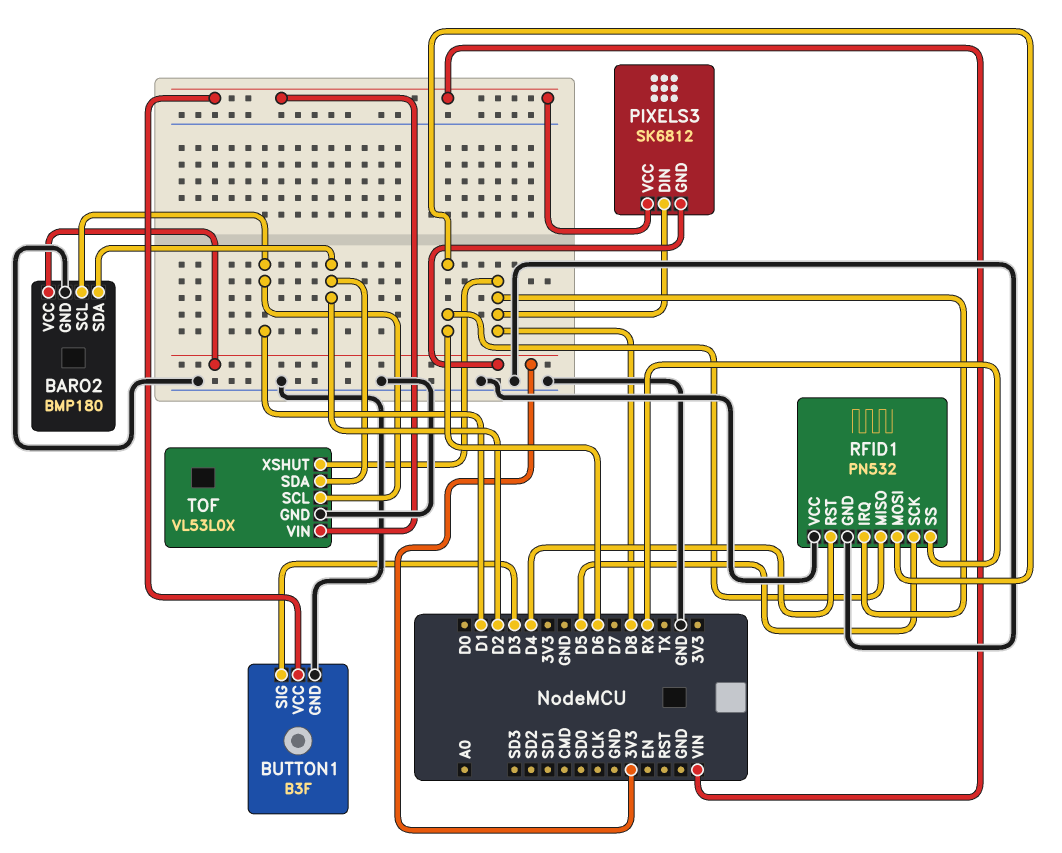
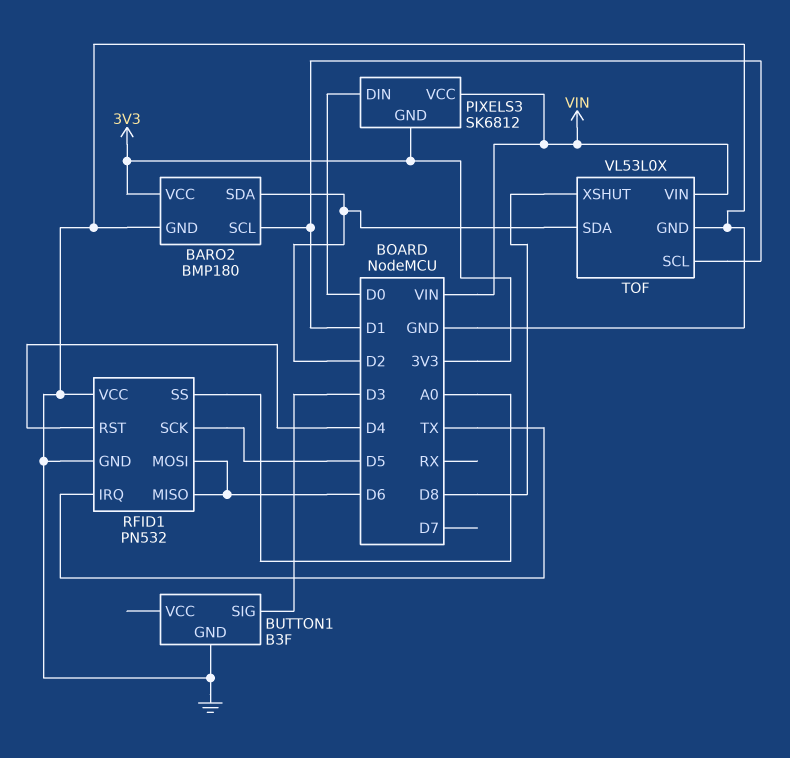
BUTTON1 pin VCC: VIN -> none
PIXELS3 pin DIN: D8 -> D0
RFID1 pin IRQ: D8 -> TX
RFID1 pin SS: RX -> A0

